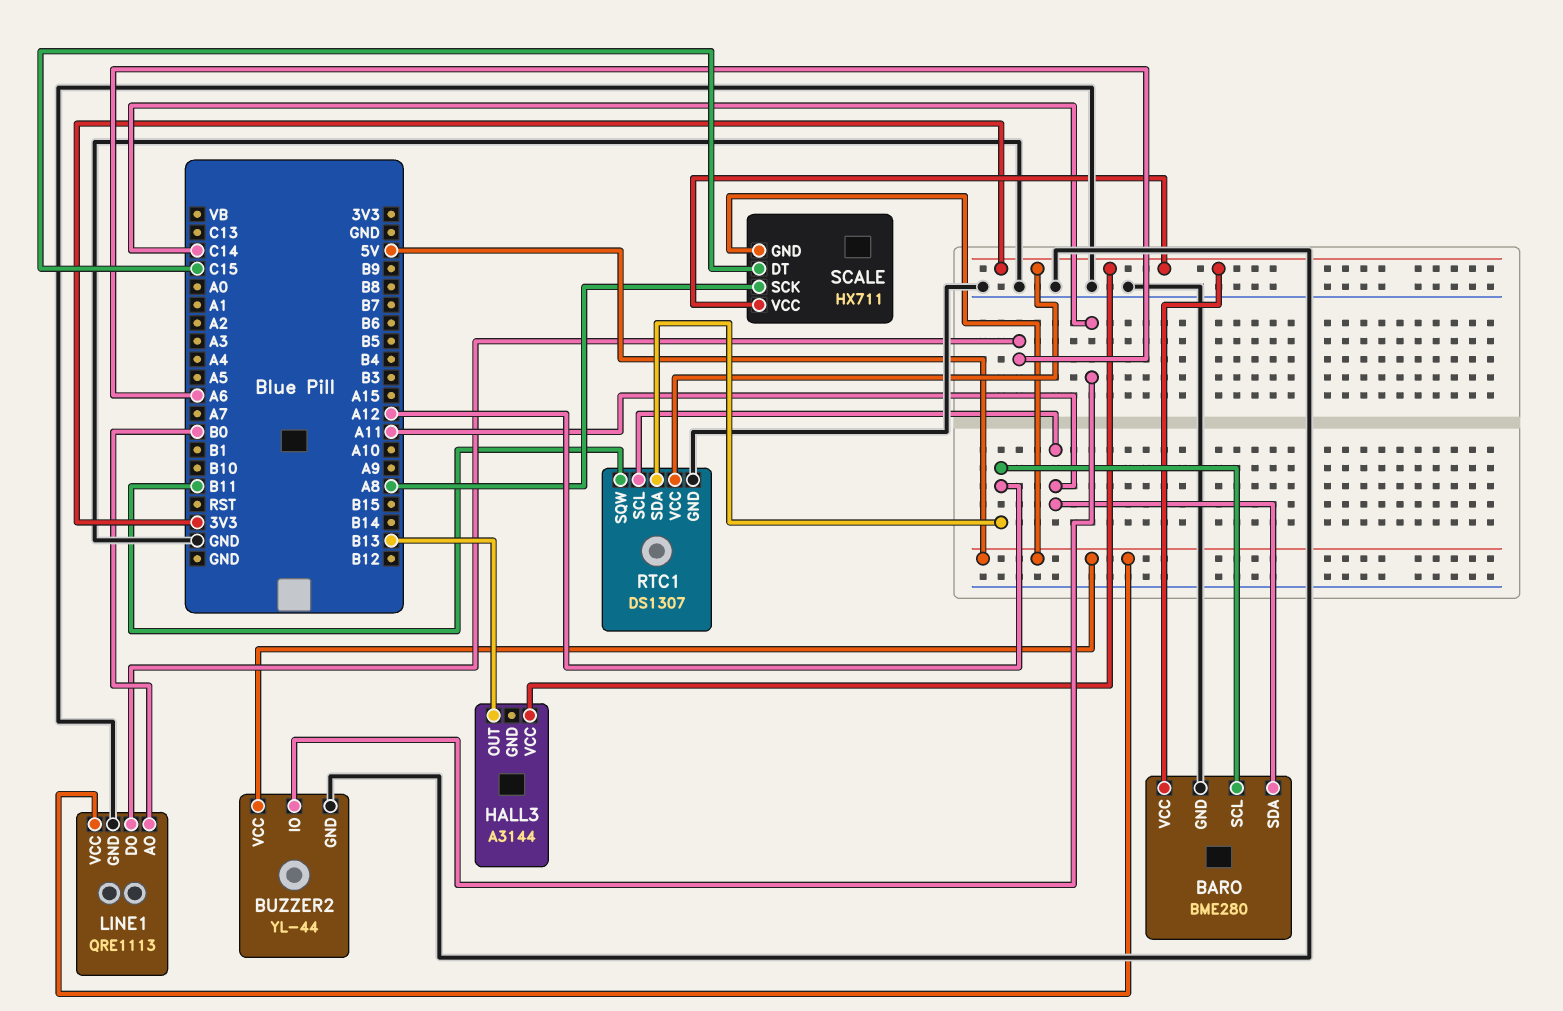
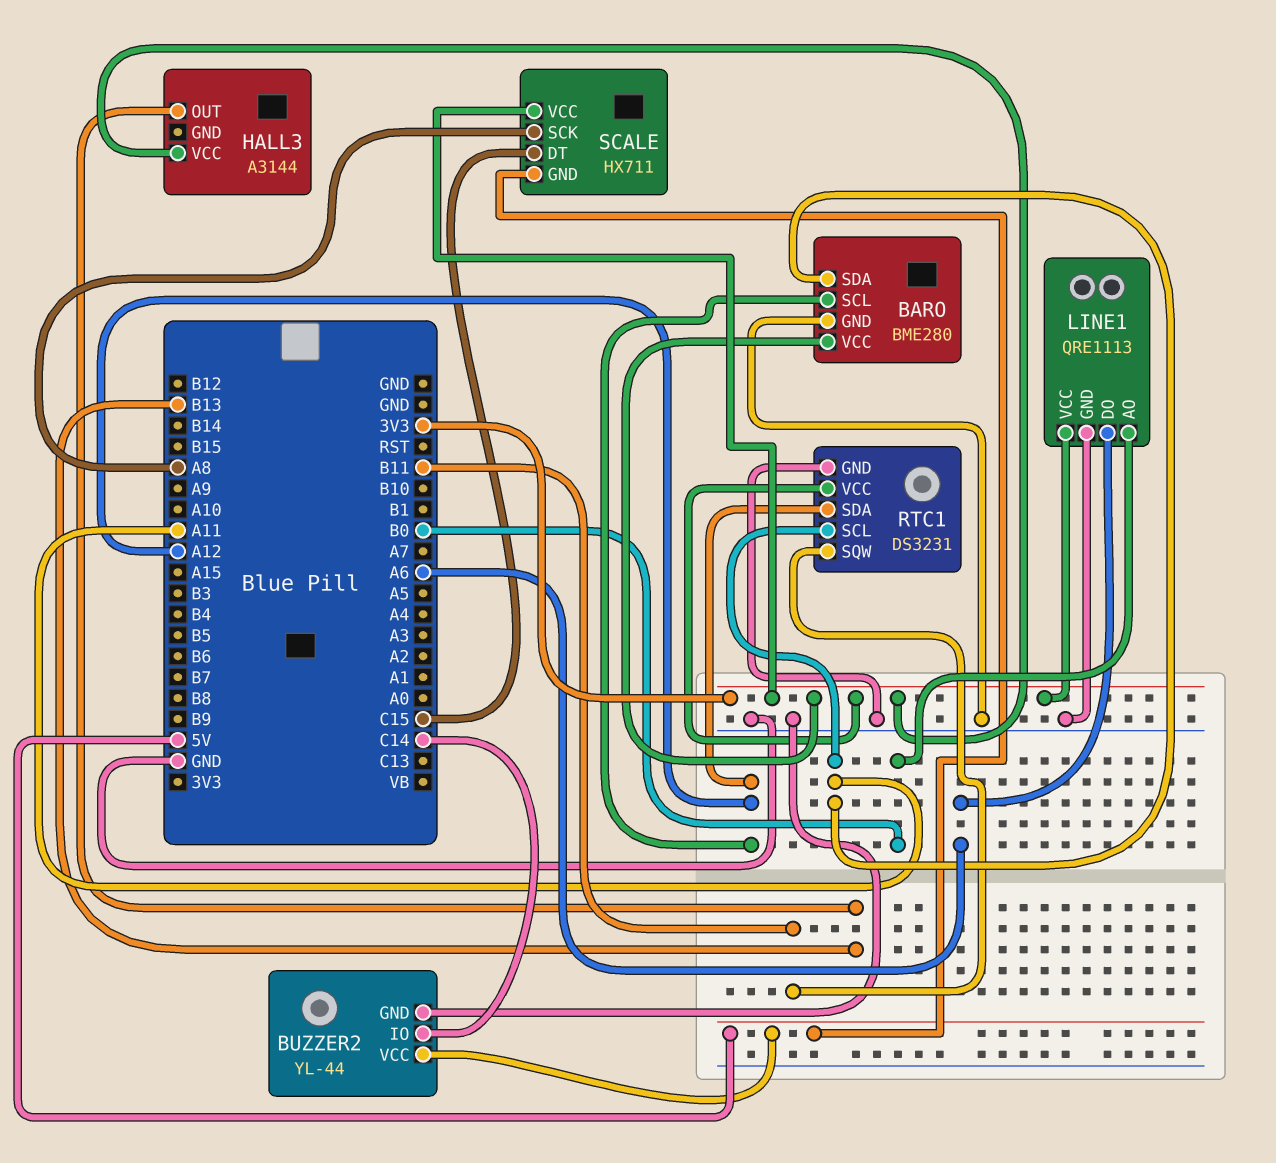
LINE1 pin VCC: 5V -> 3V3
RTC1: DS1307 -> DS3231

